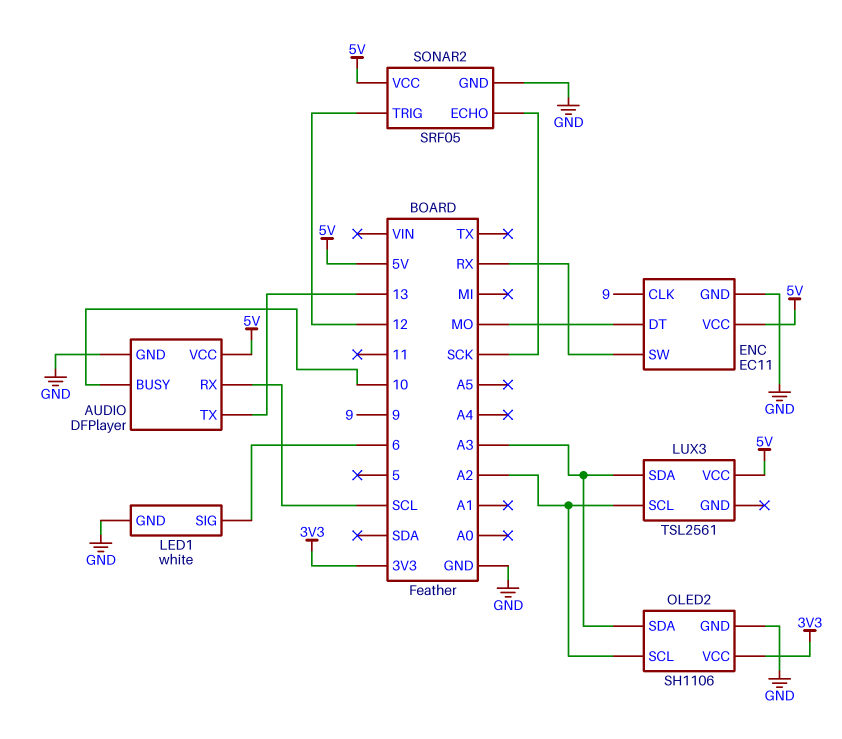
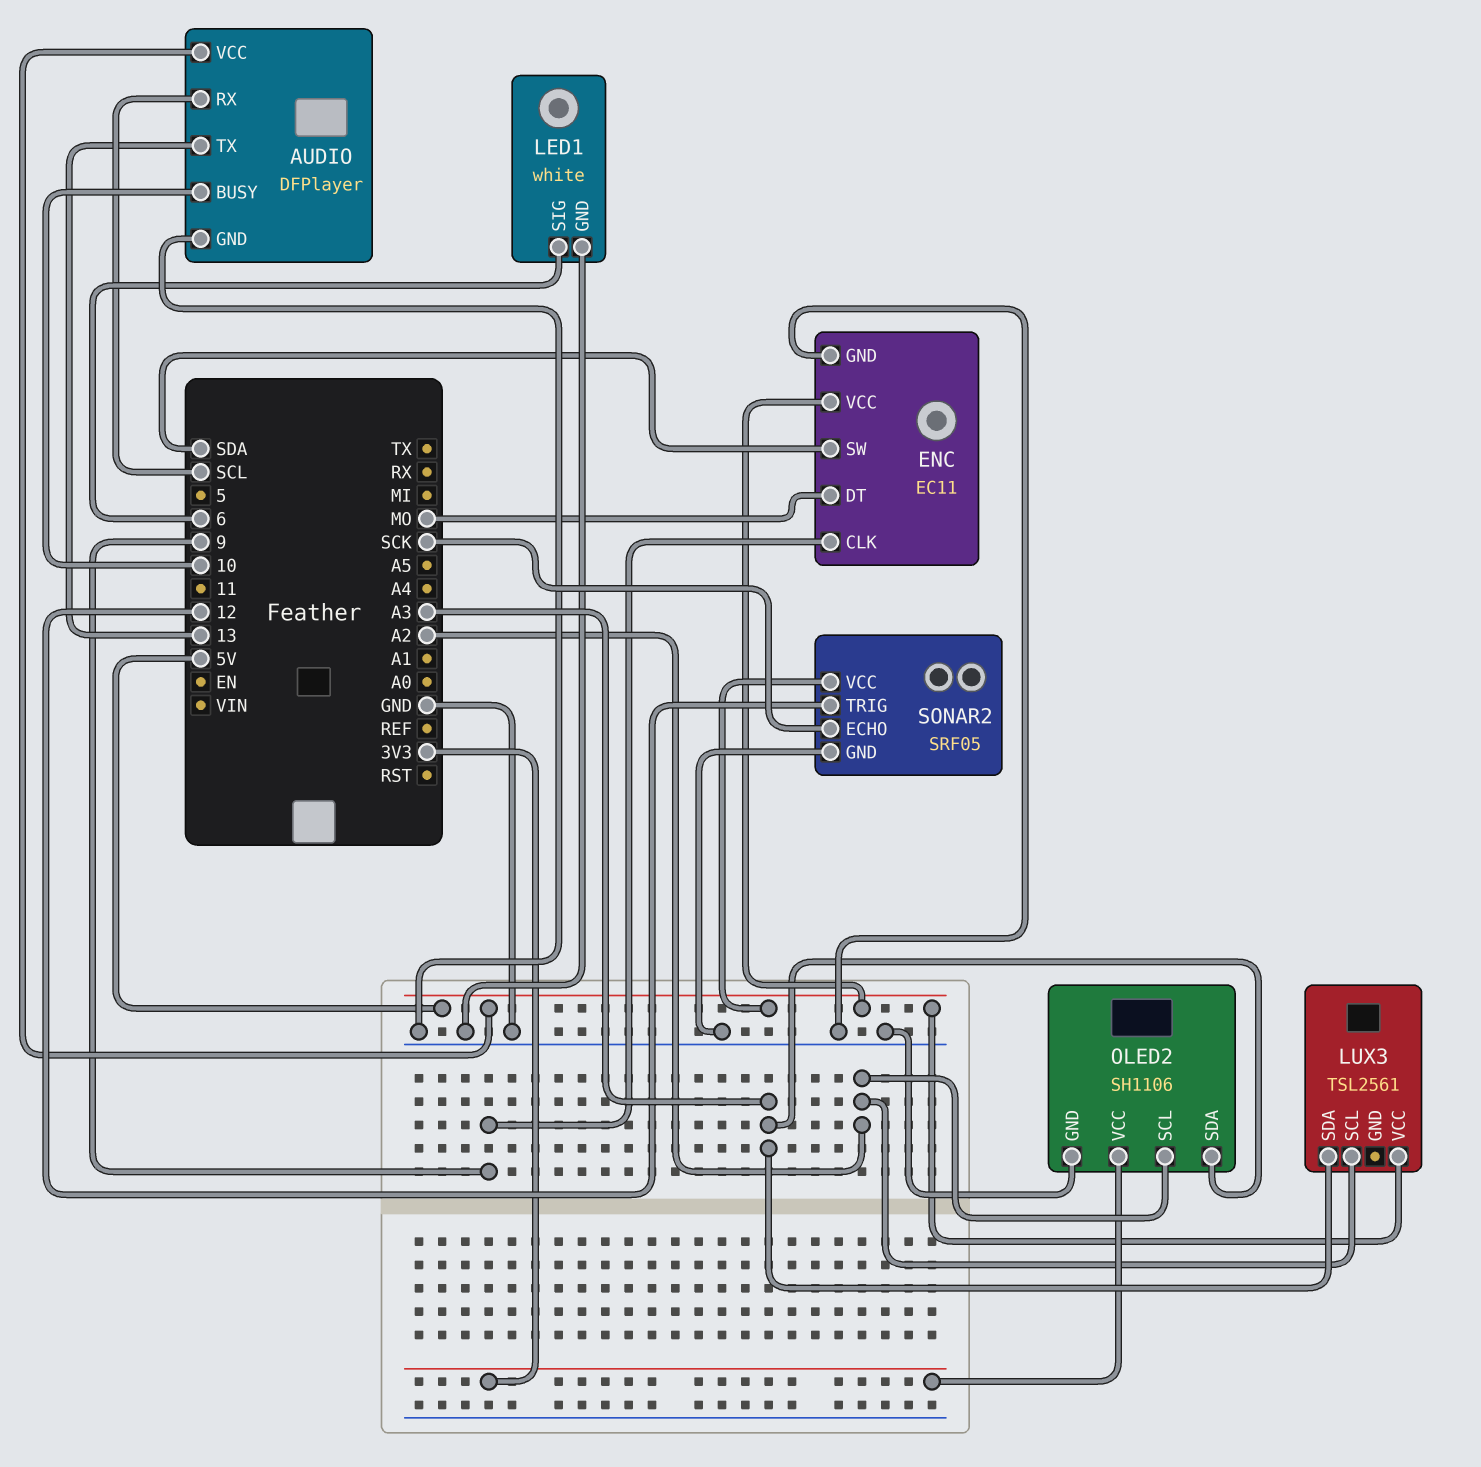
ENC pin SW: RX -> SDA

